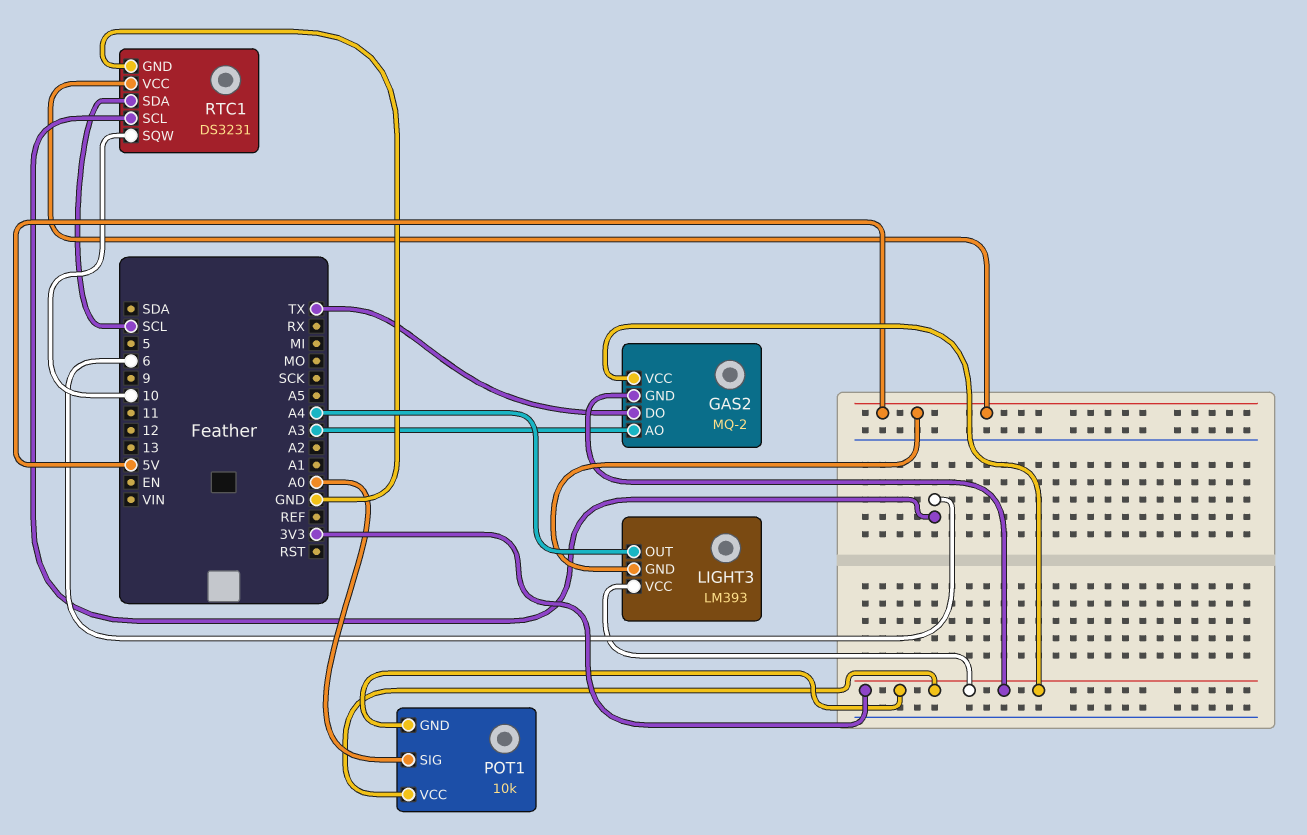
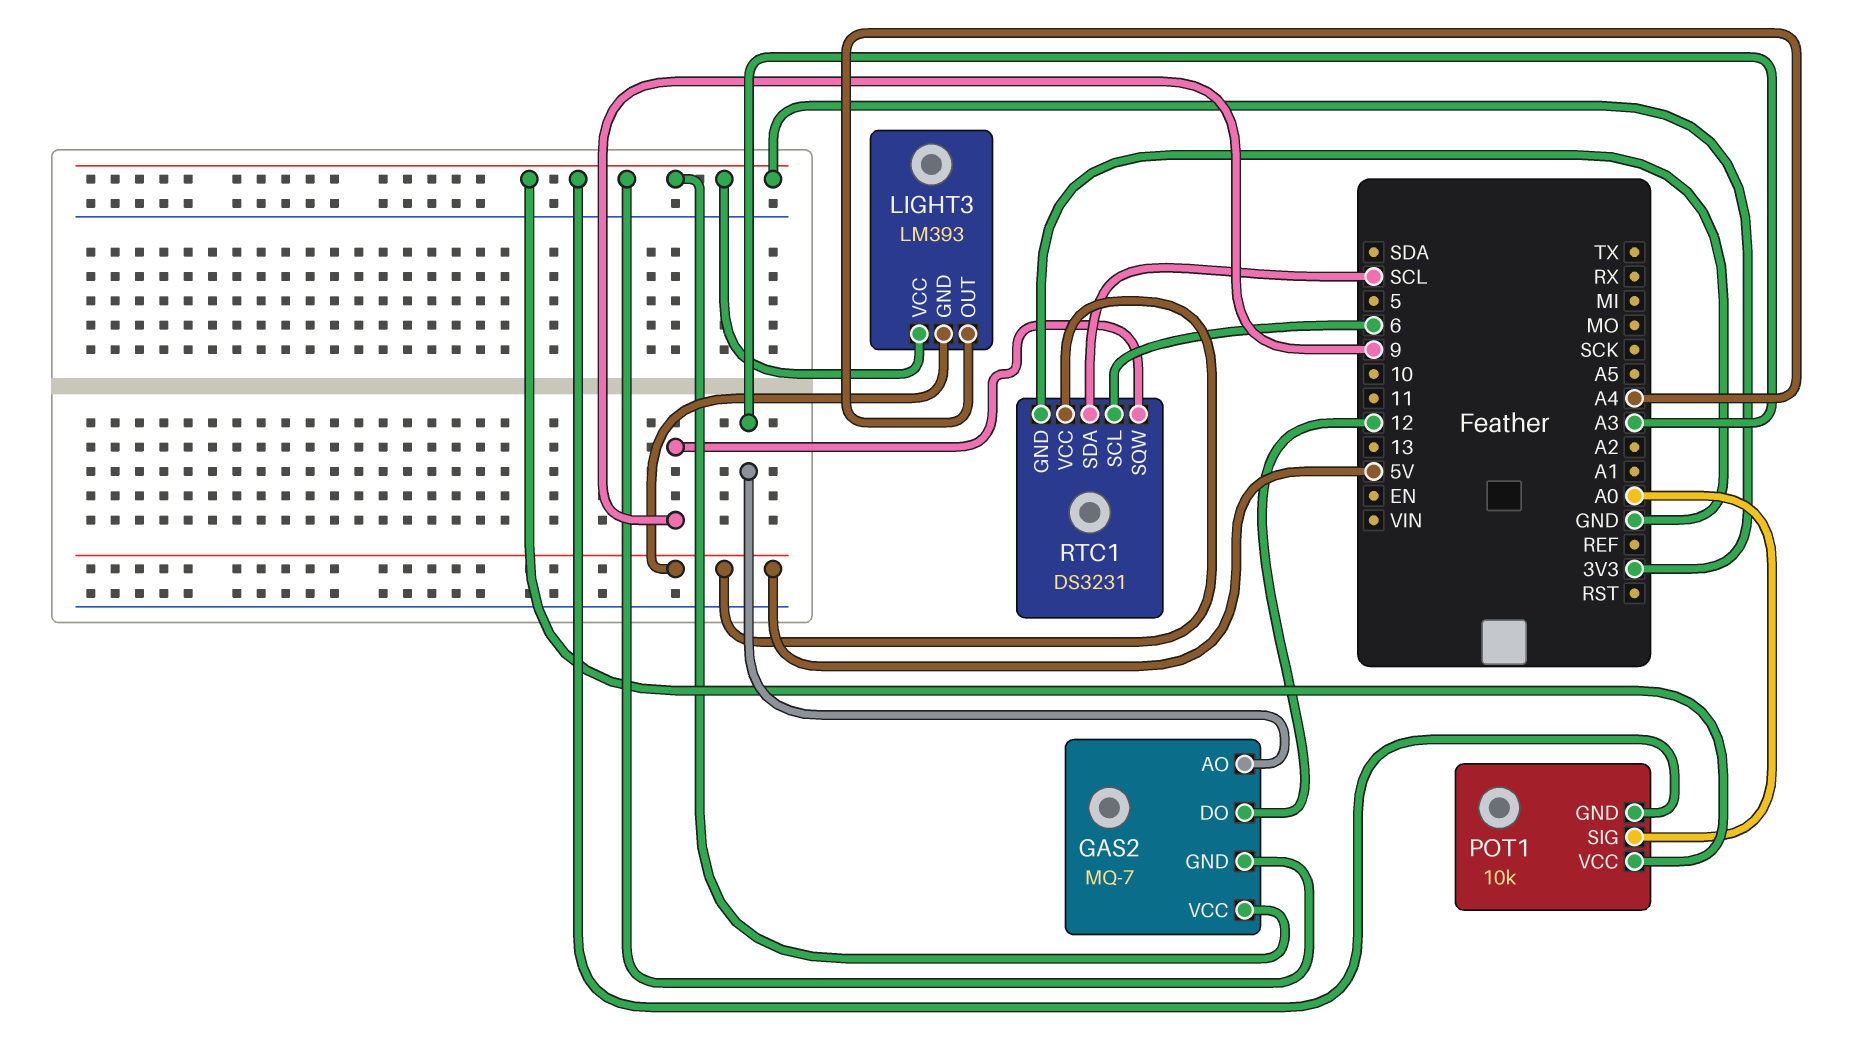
GAS2: MQ-2 -> MQ-7
GAS2 pin DO: TX -> 12
RTC1 pin SQW: 10 -> 9

